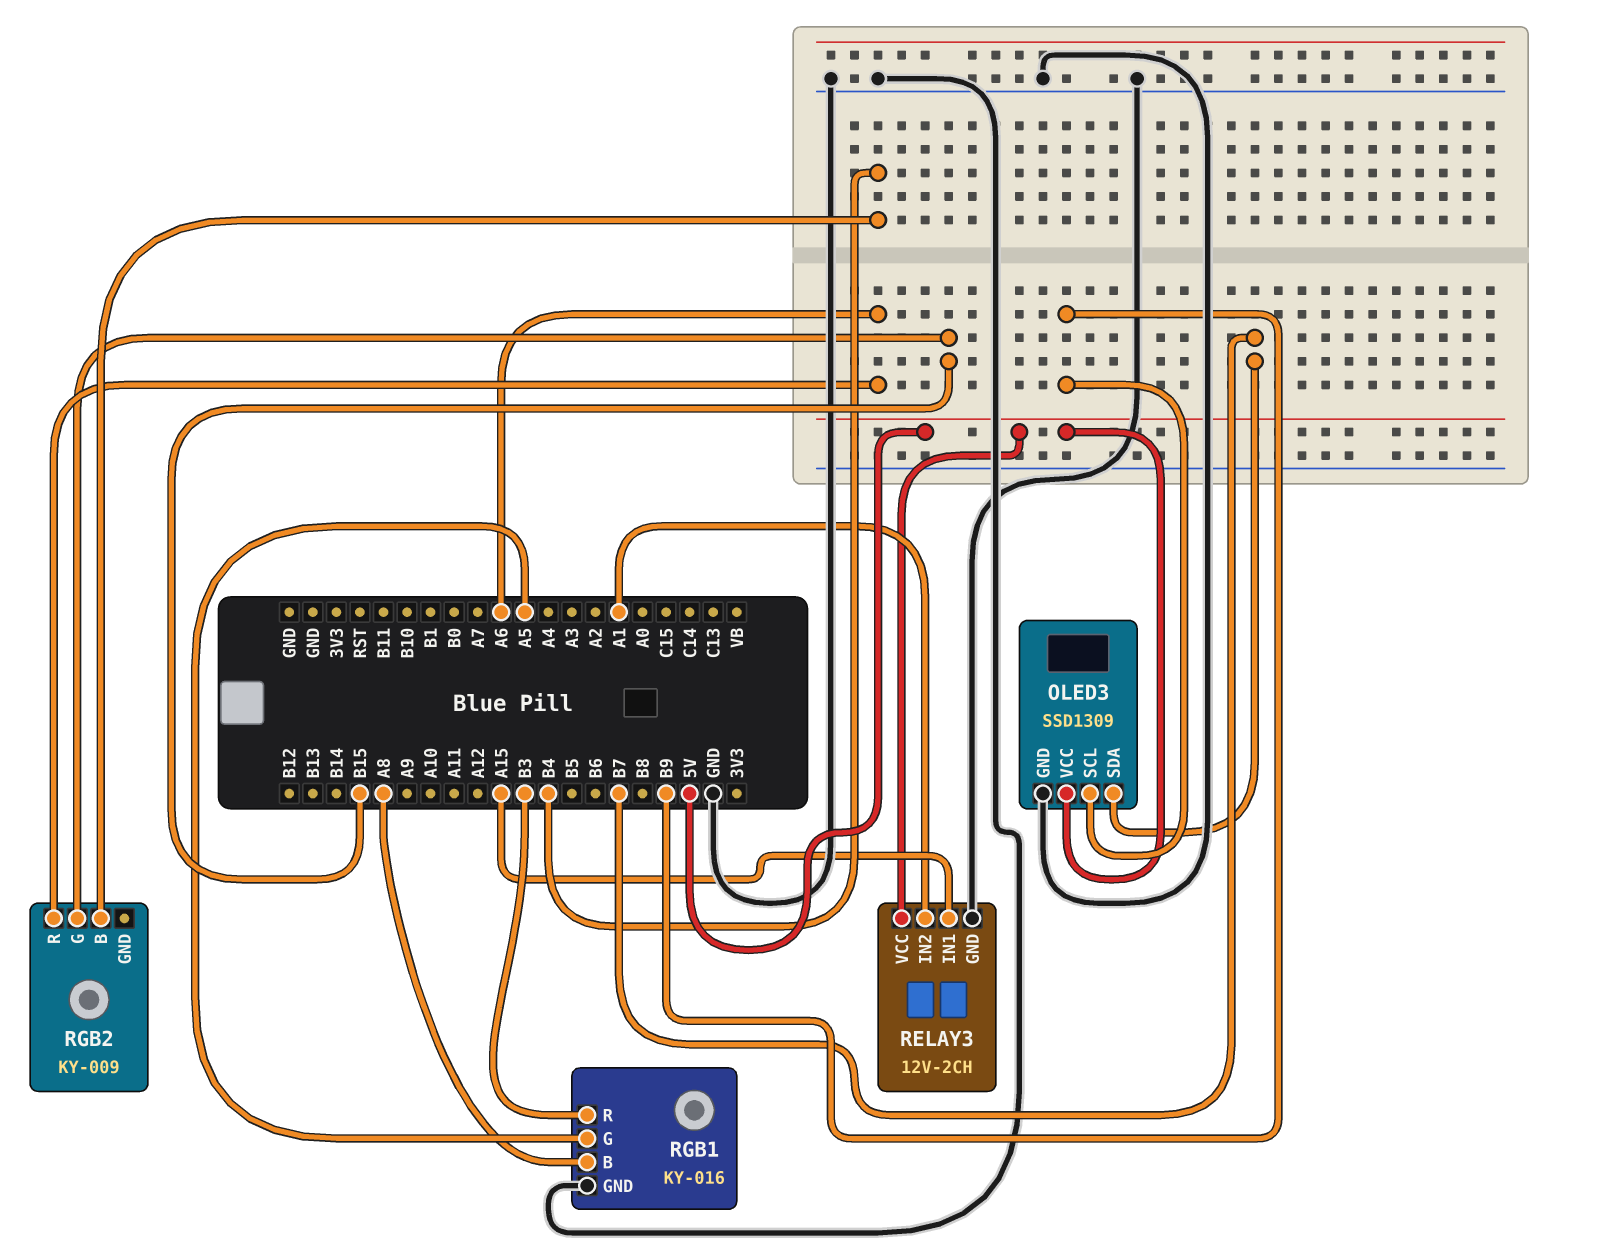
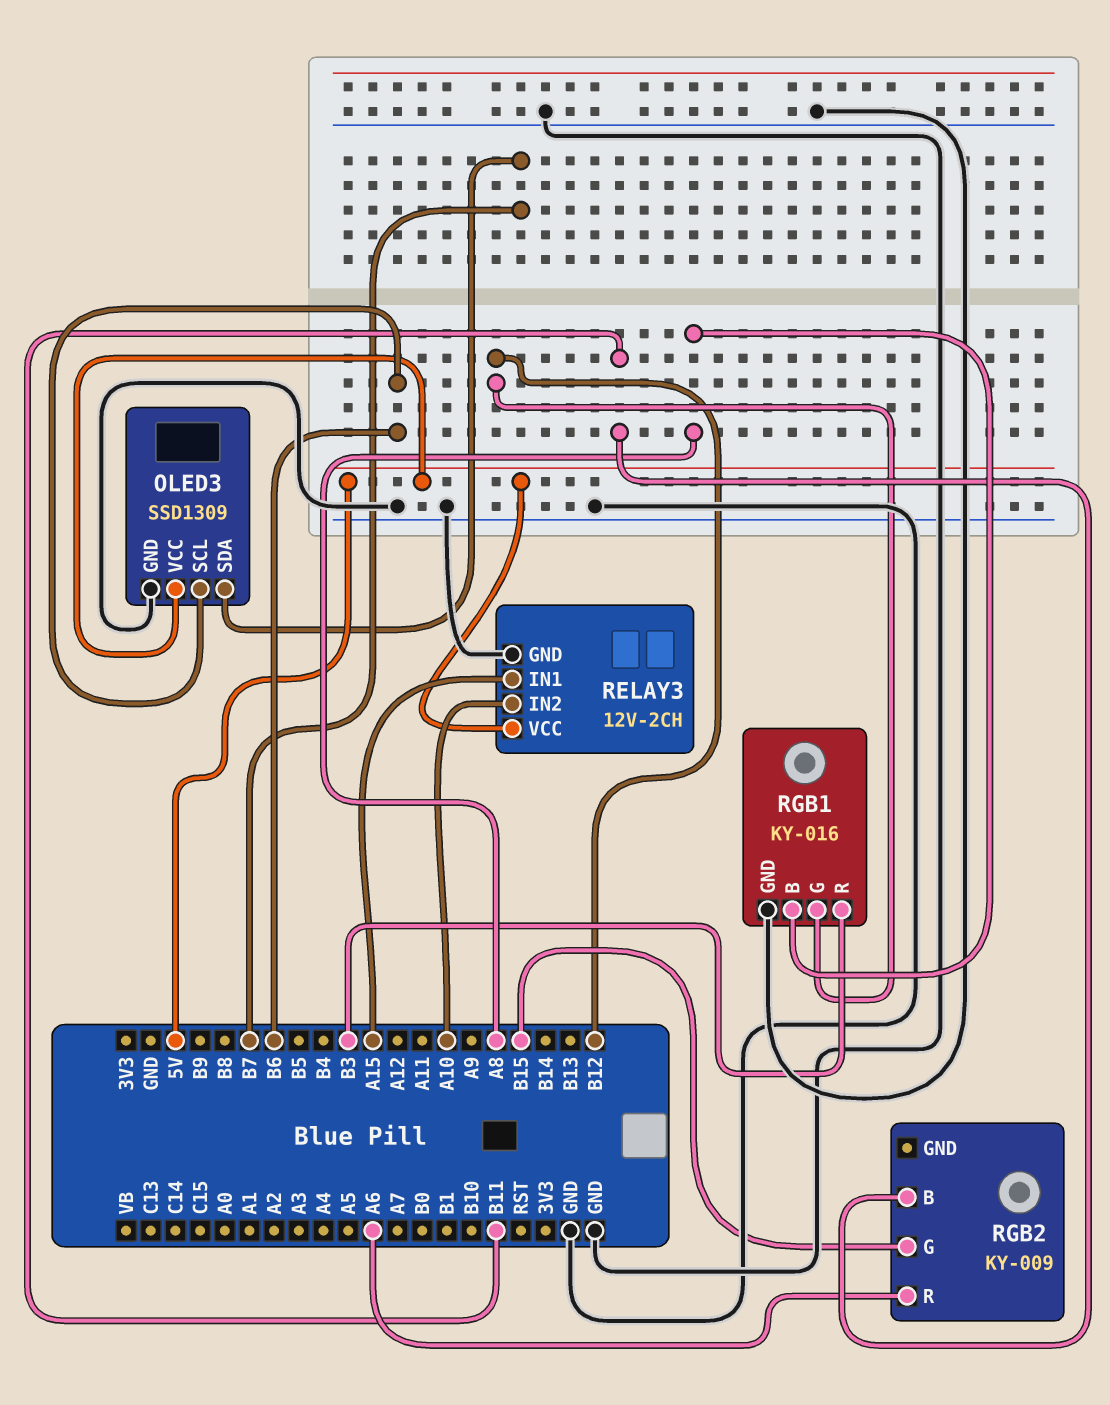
OLED3 pin SCL: B9 -> B6
RELAY3 pin IN2: A1 -> A10
RGB1 pin G: A5 -> B12
RGB2 pin B: B4 -> B11

